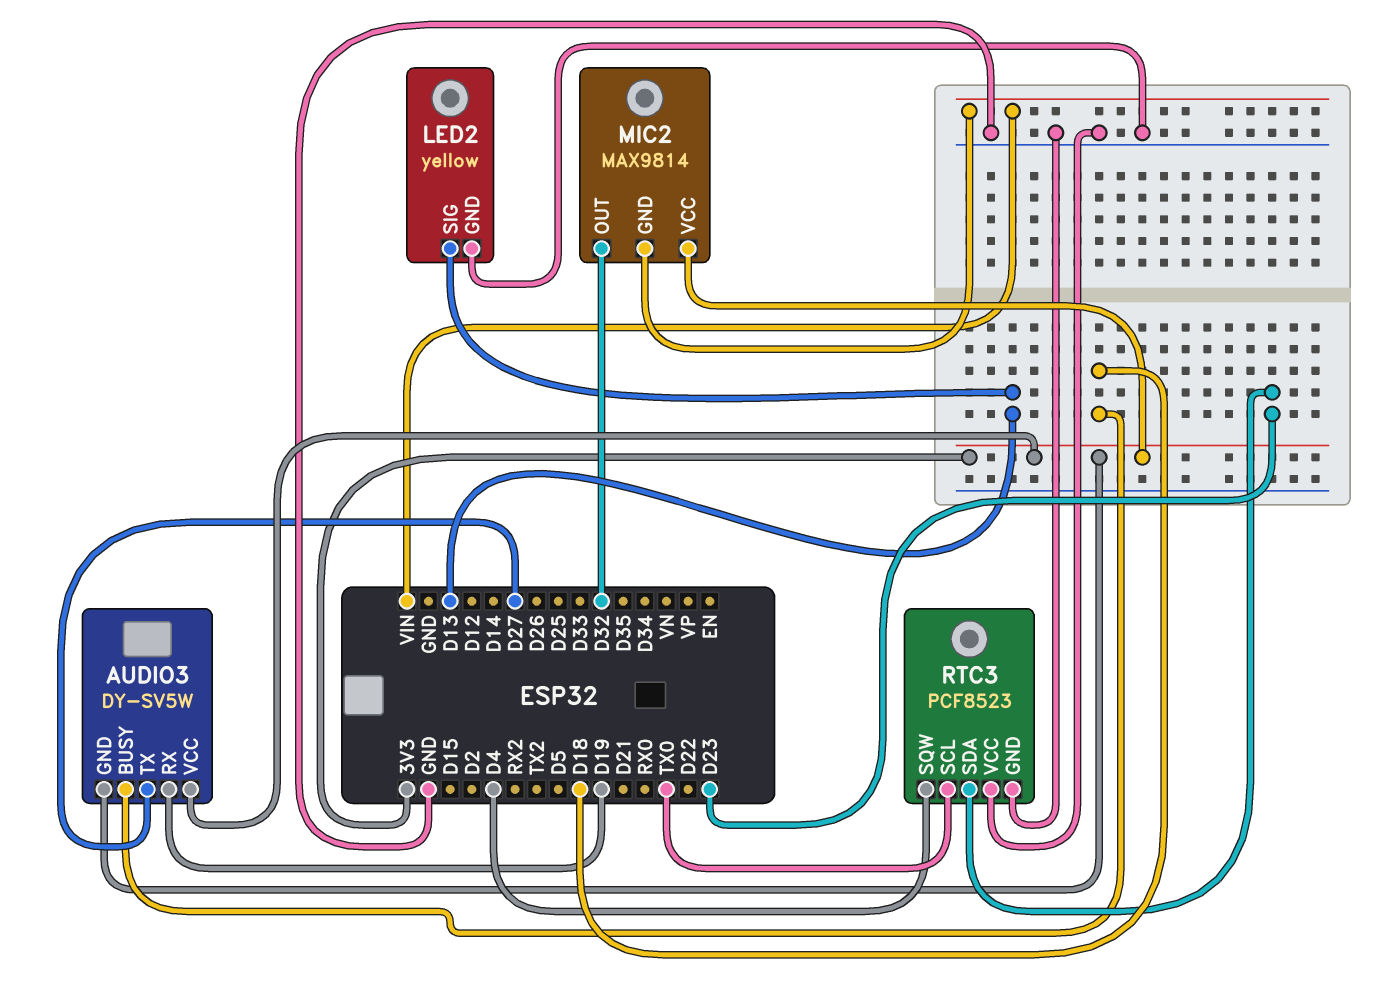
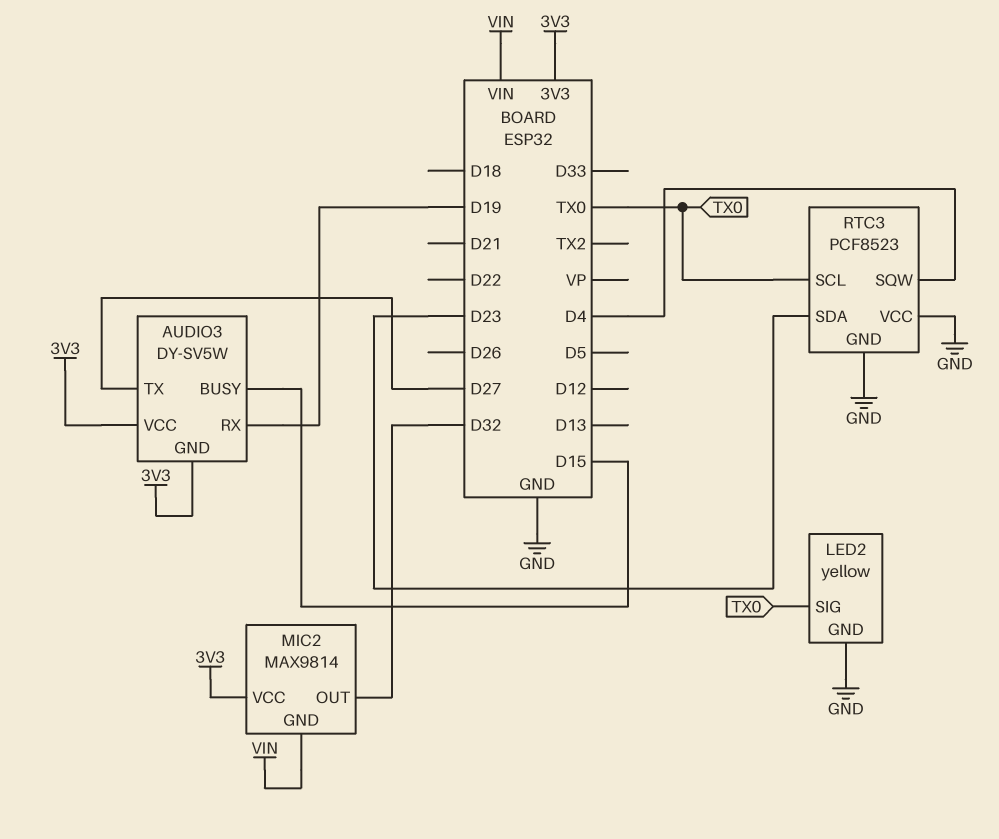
AUDIO3 pin BUSY: D18 -> D15
LED2 pin SIG: D13 -> TX0

